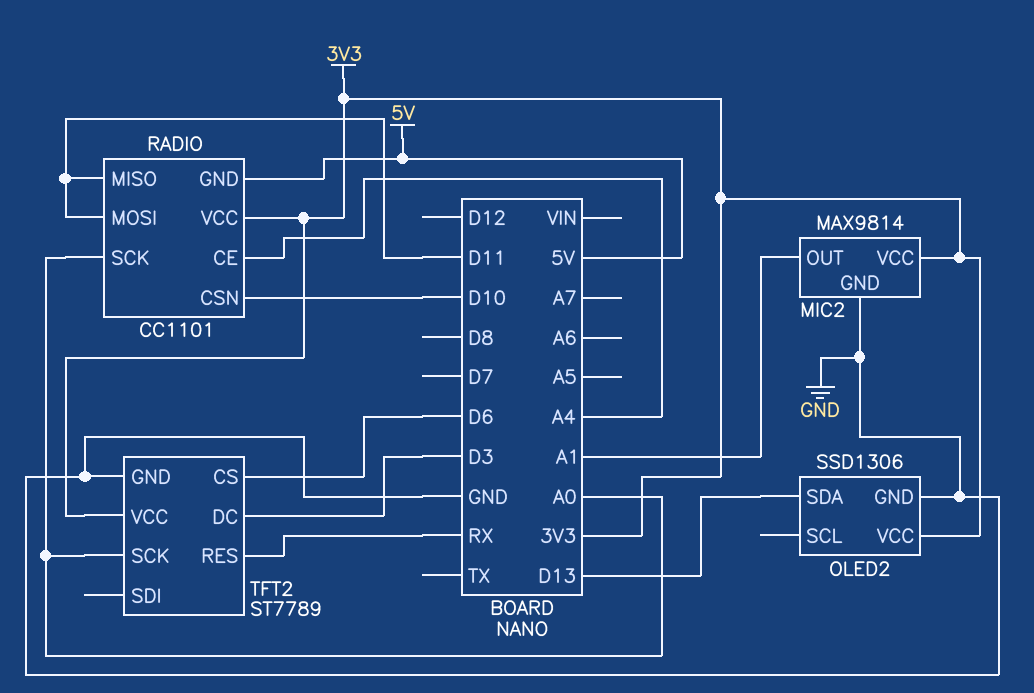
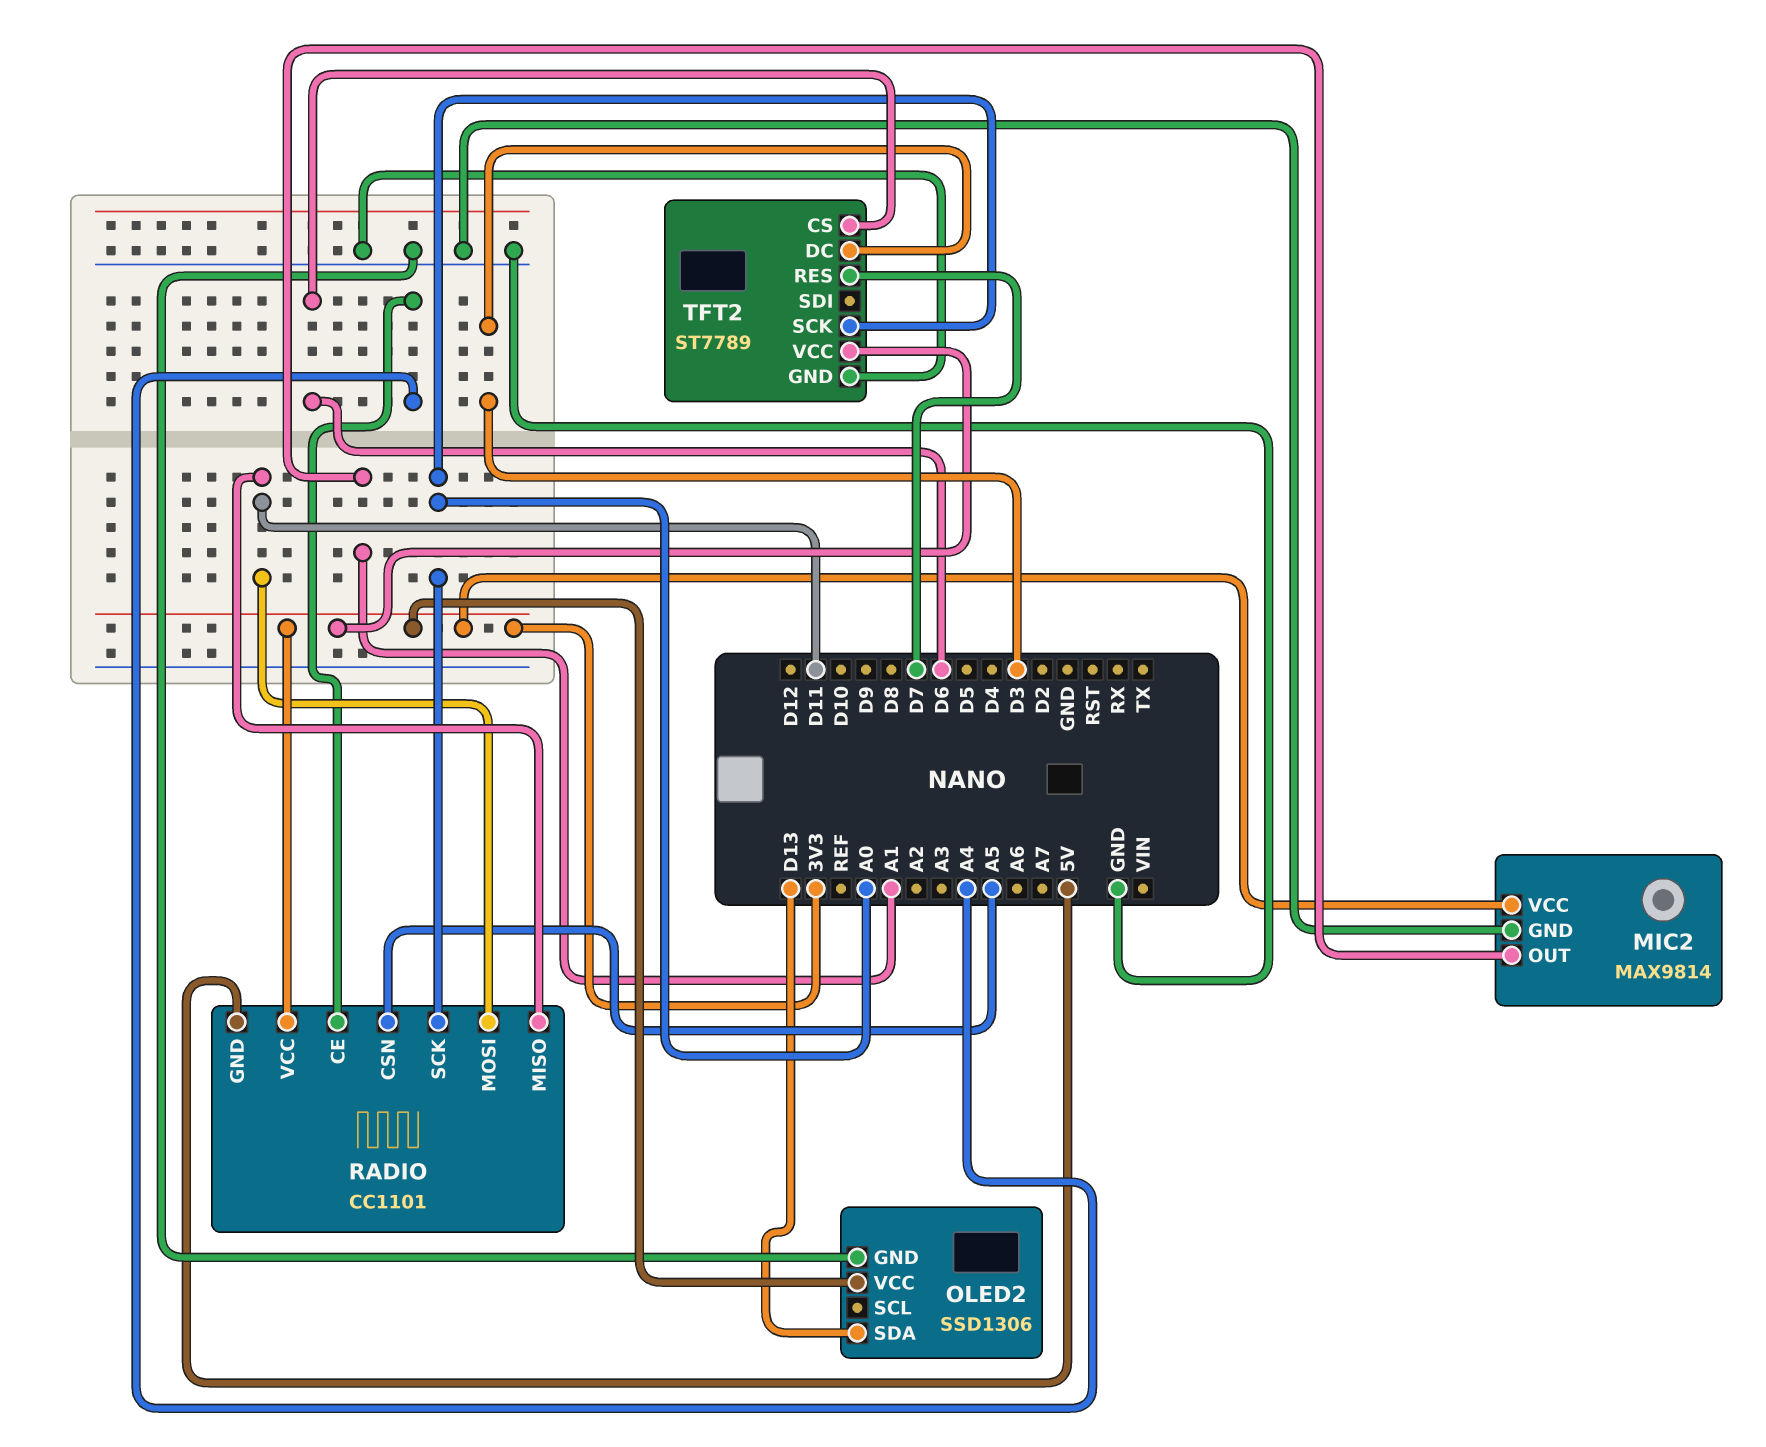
RADIO pin CSN: D10 -> A5
TFT2 pin RES: RX -> D7

